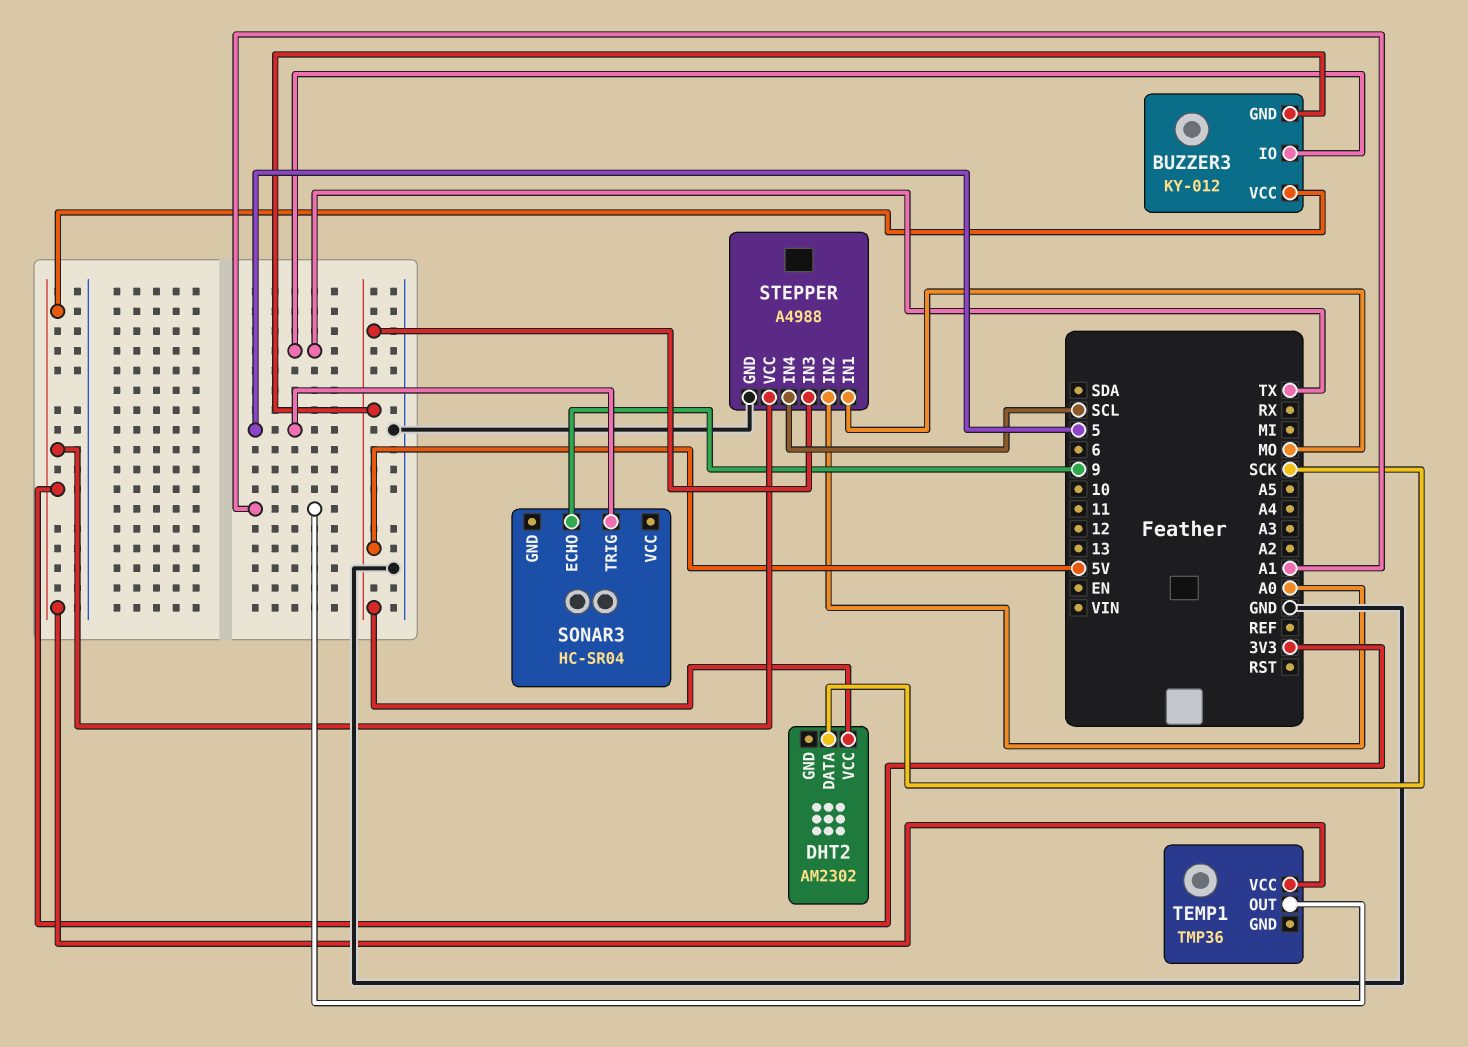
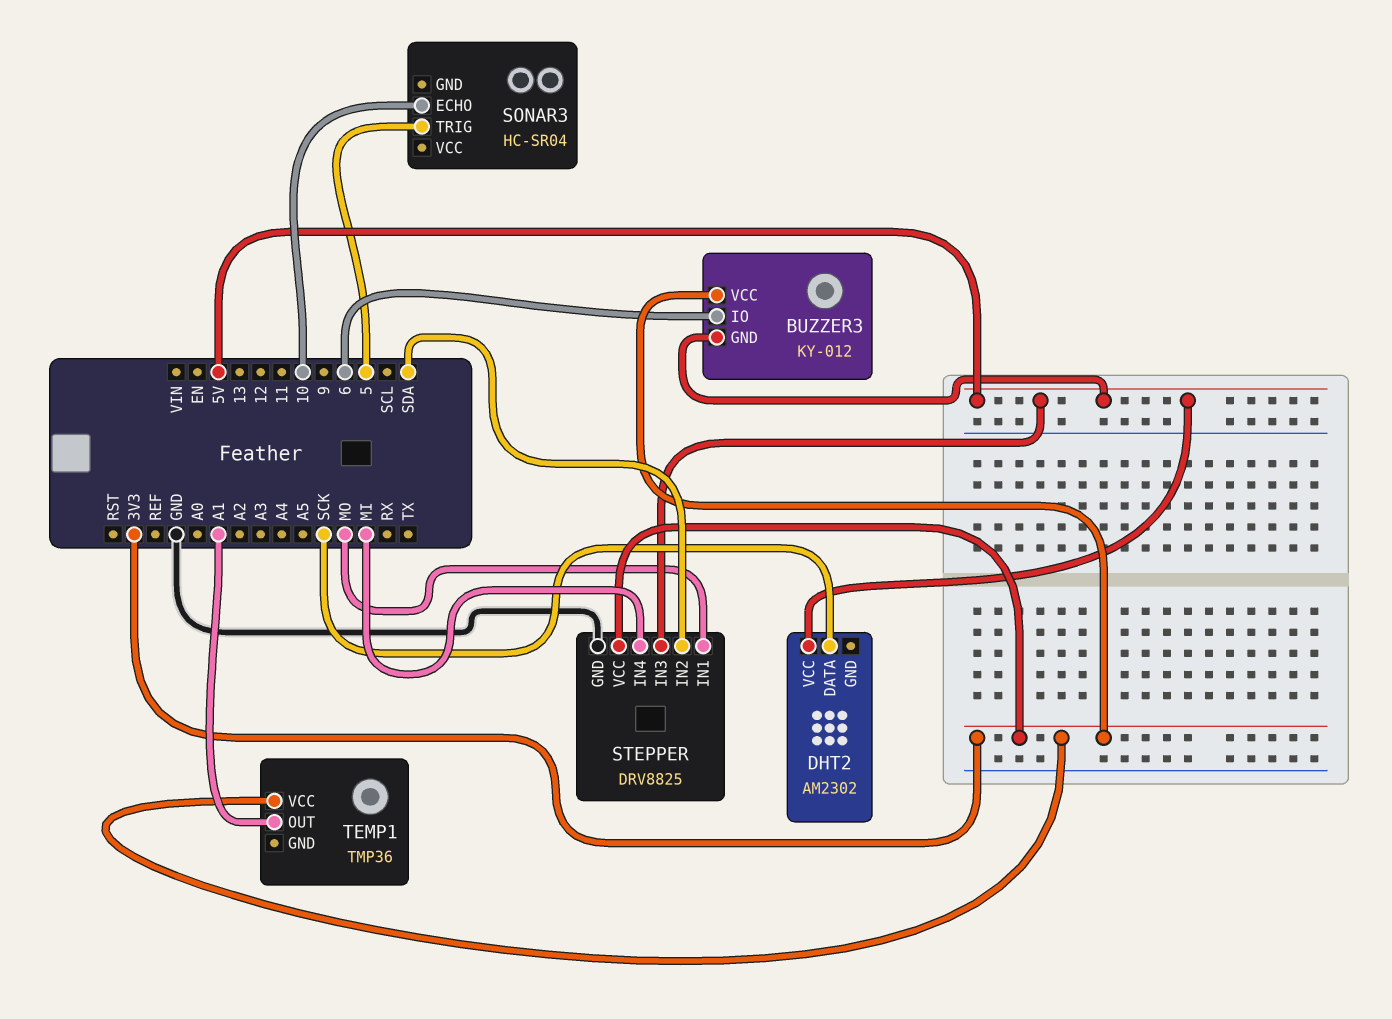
BUZZER3 pin IO: TX -> 6
SONAR3 pin ECHO: 9 -> 10
STEPPER: A4988 -> DRV8825
STEPPER pin IN2: A0 -> SDA
STEPPER pin IN4: SCL -> MI

